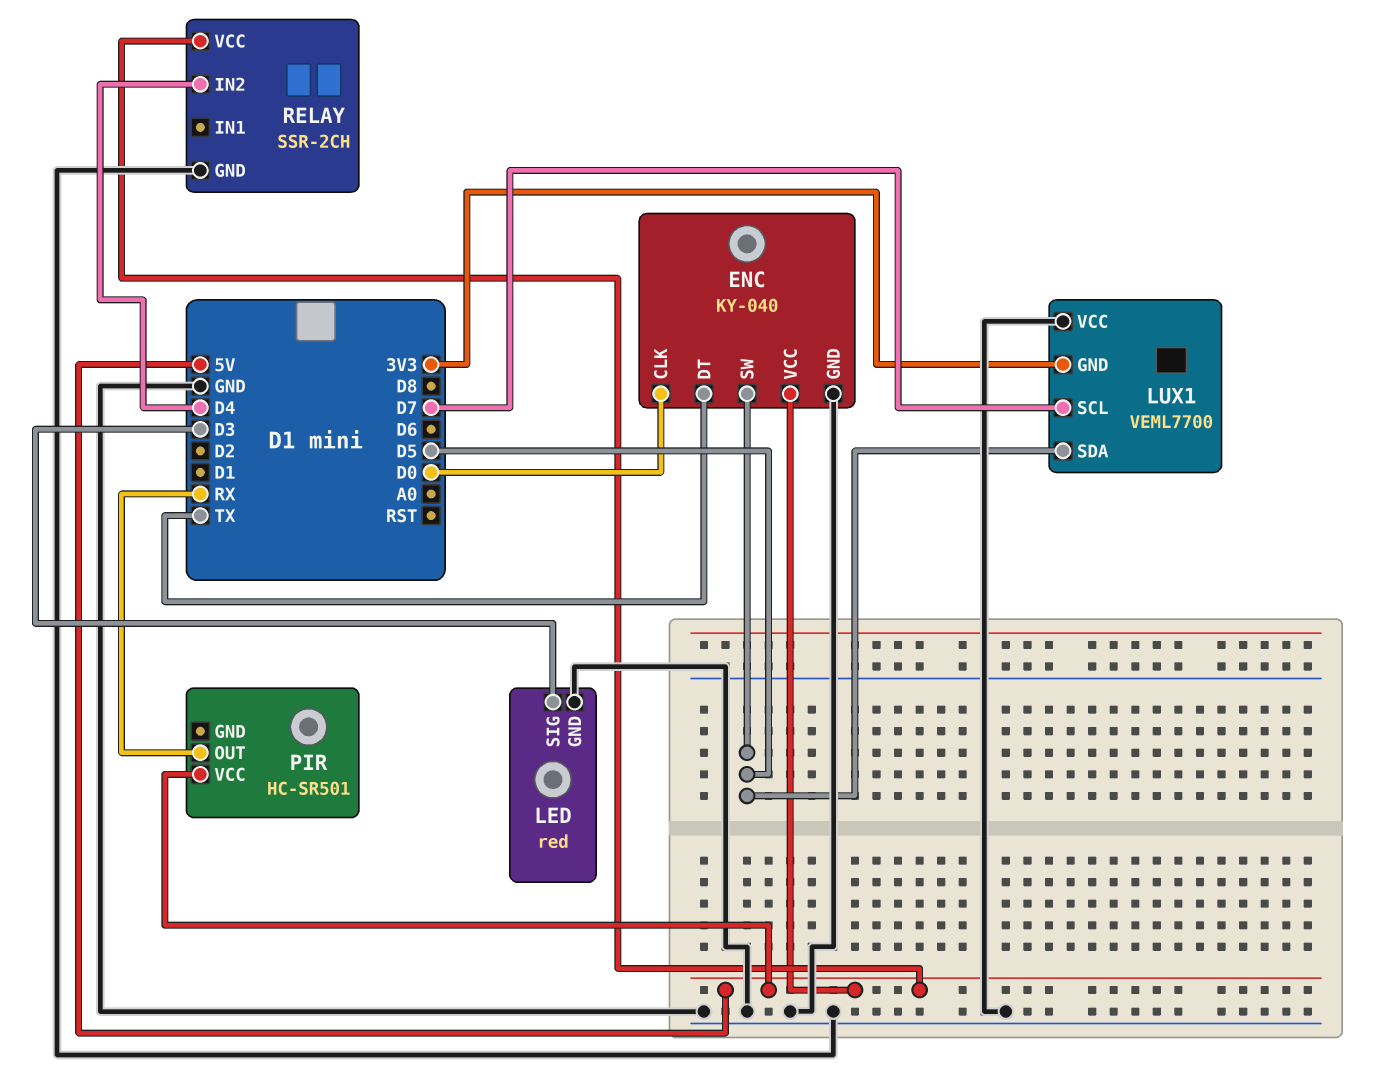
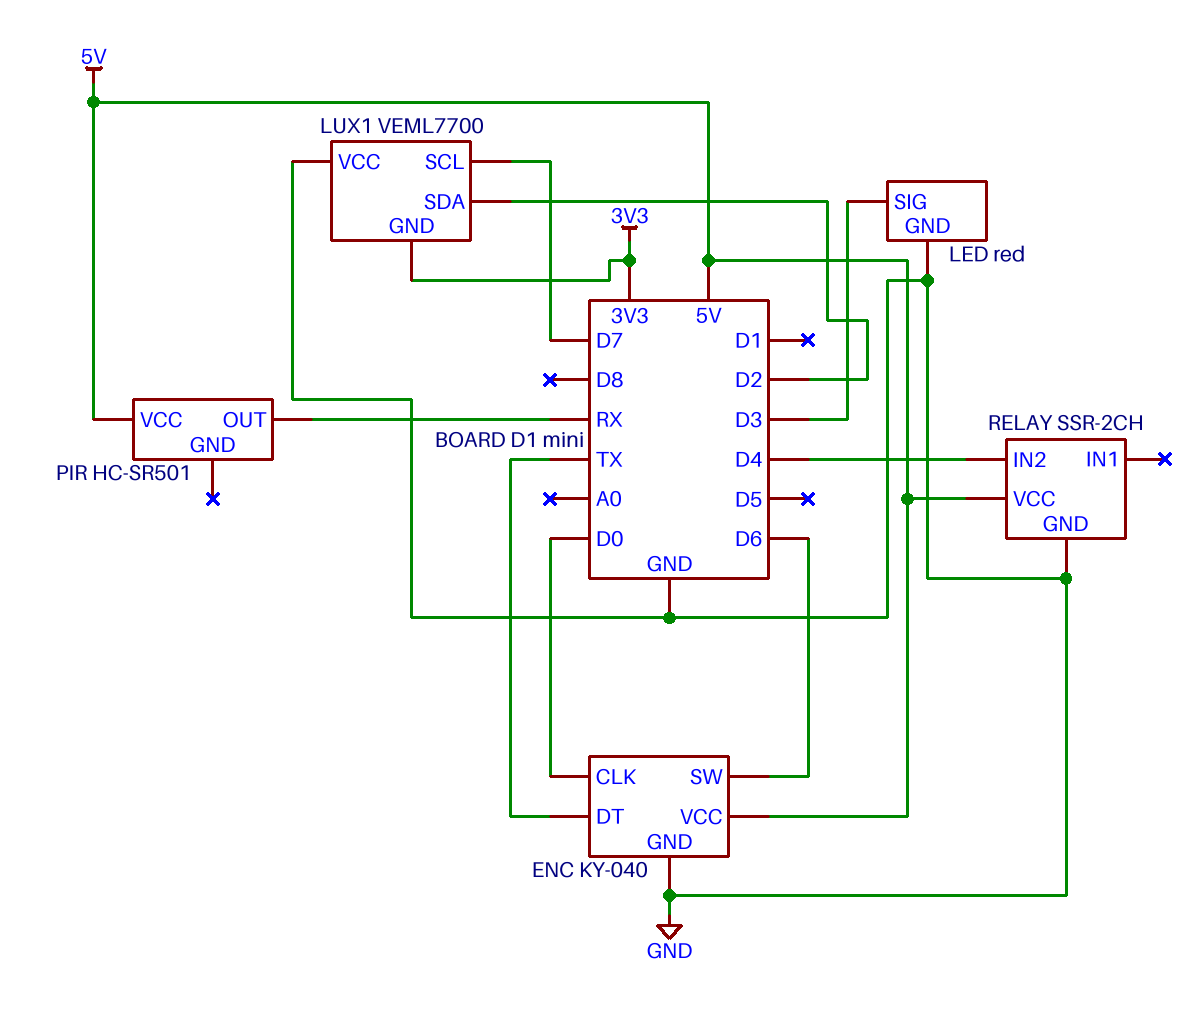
ENC pin SW: D5 -> D6
LUX1 pin SDA: D5 -> D2

